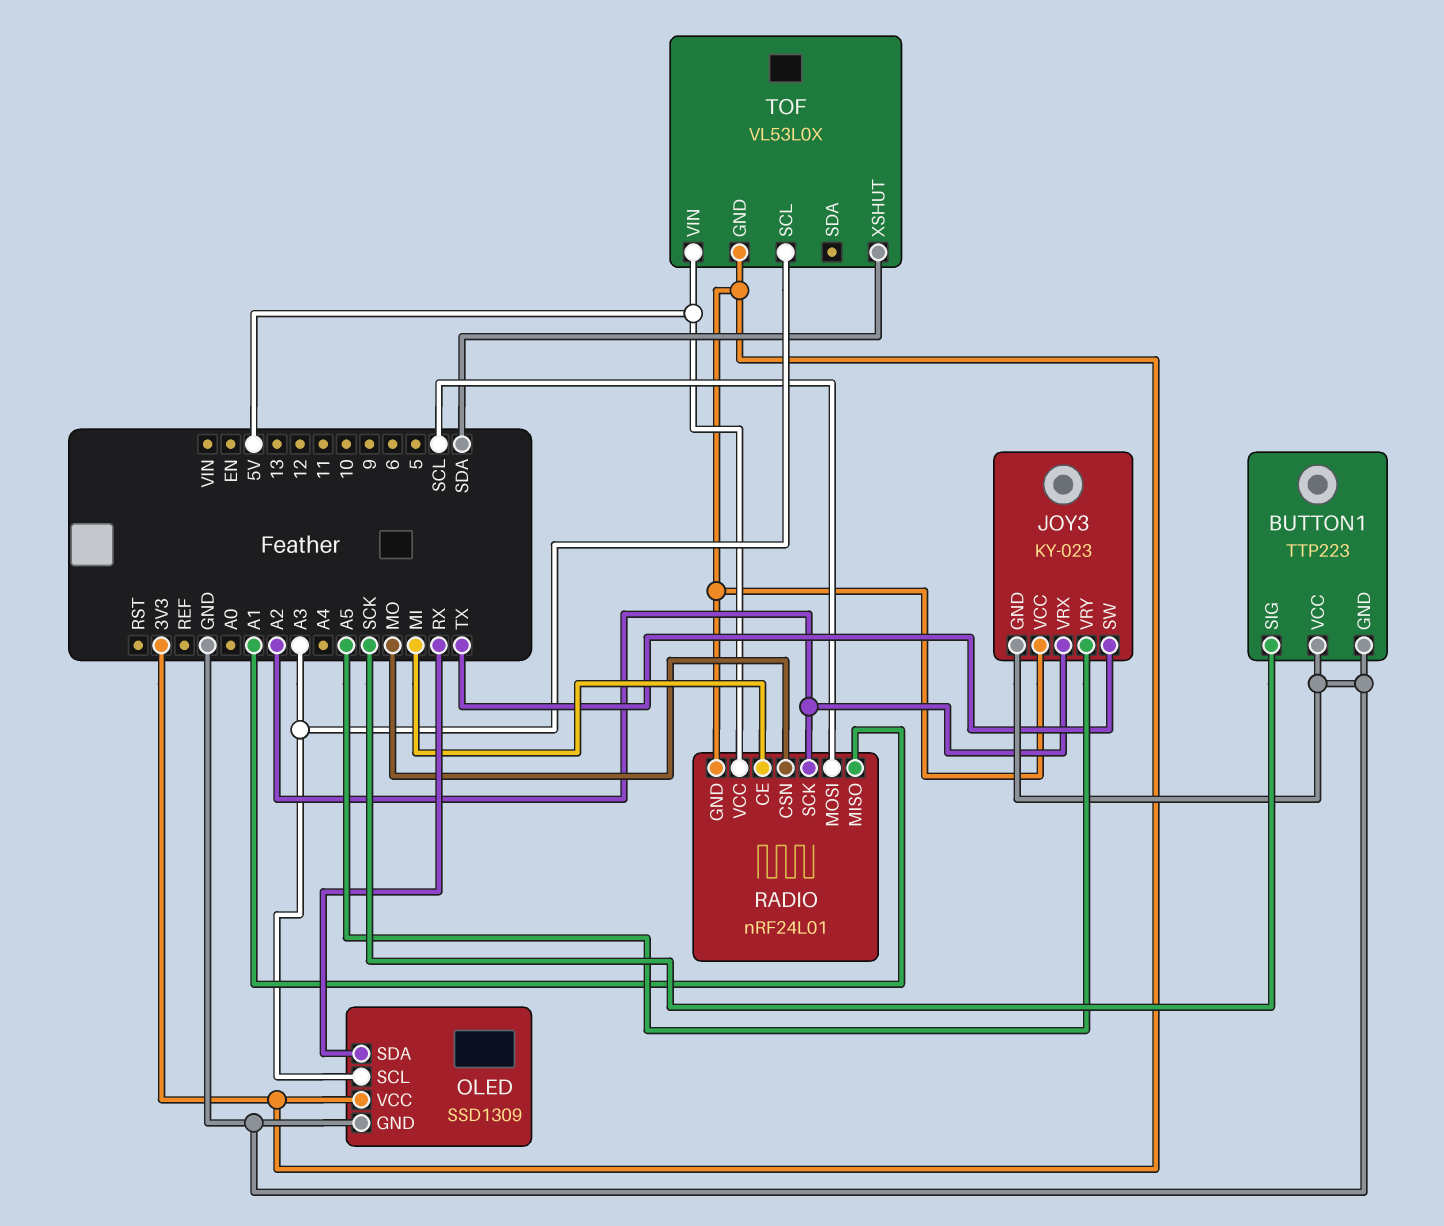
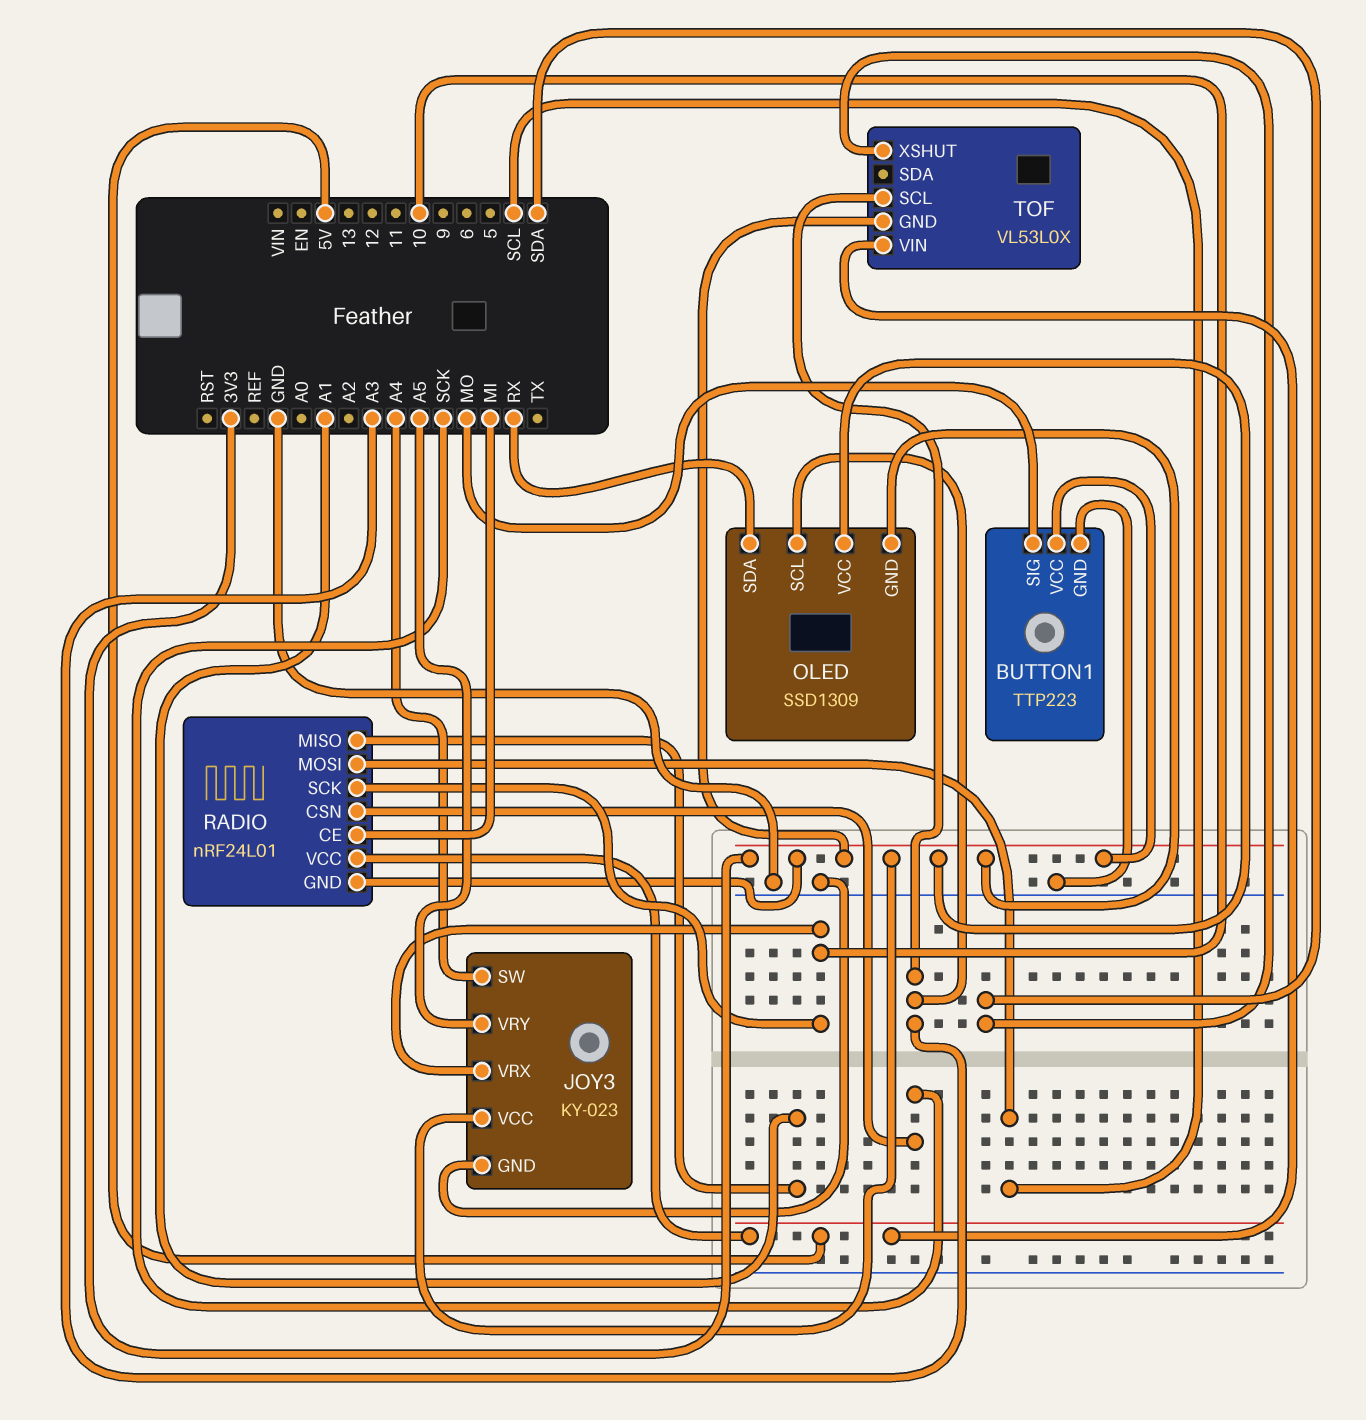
BUTTON1 pin SIG: SCK -> MO
BUTTON1 pin VCC: GND -> 3V3
JOY3 pin SW: TX -> A4
JOY3 pin VRX: A2 -> 10
OLED pin GND: GND -> 3V3
RADIO pin CSN: MO -> SCK
RADIO pin SCK: A2 -> 10

